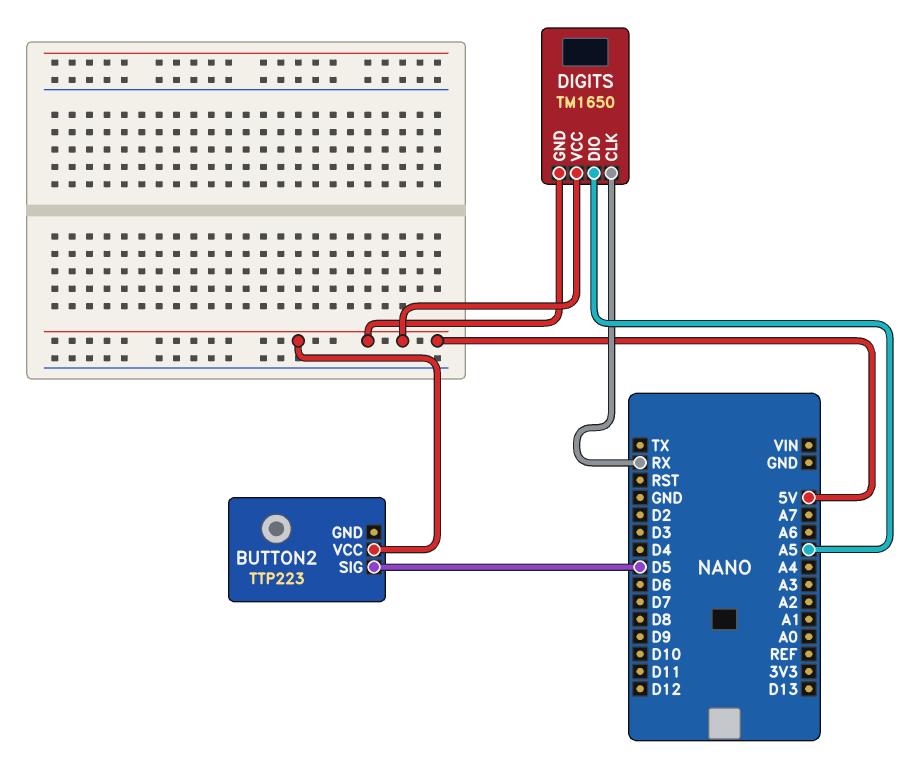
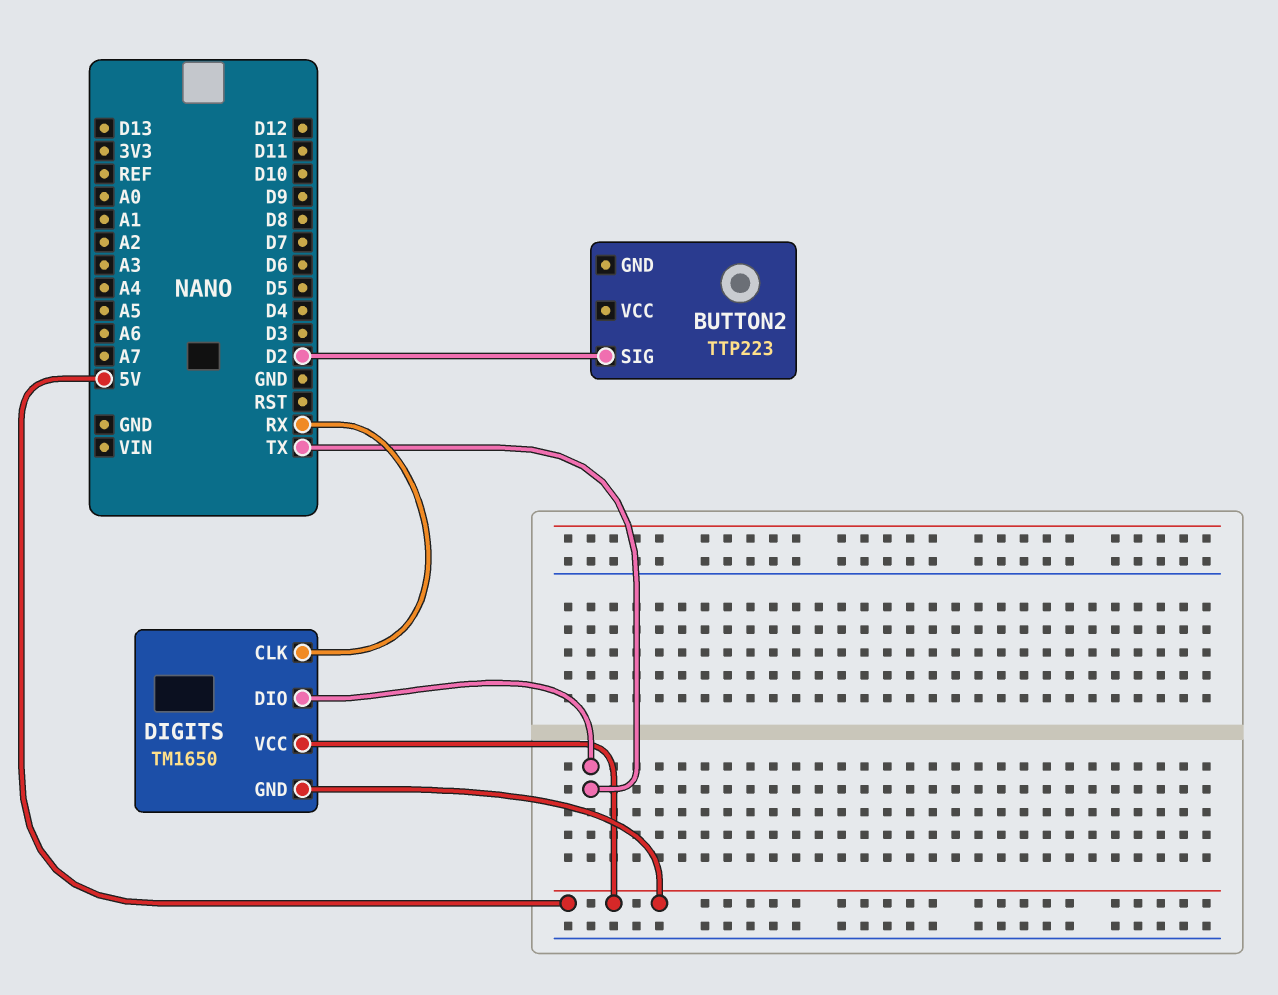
BUTTON2 pin SIG: D5 -> D2
BUTTON2 pin VCC: 5V -> none
DIGITS pin DIO: A5 -> TX

